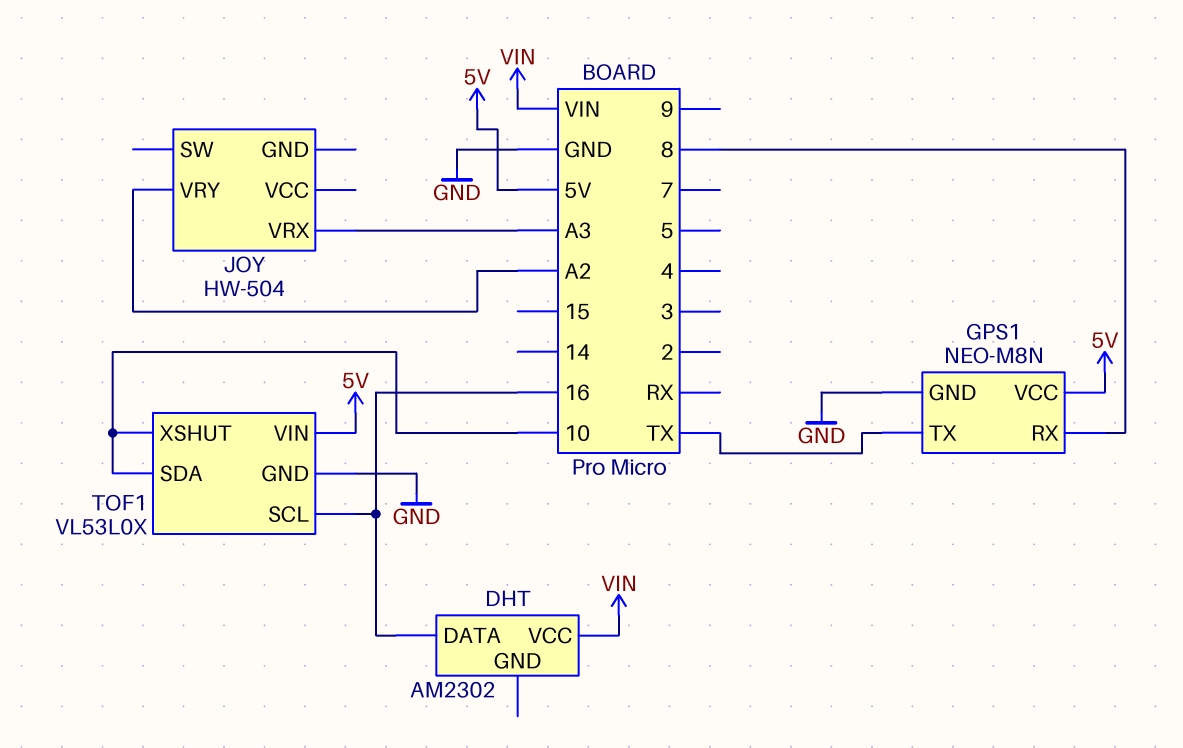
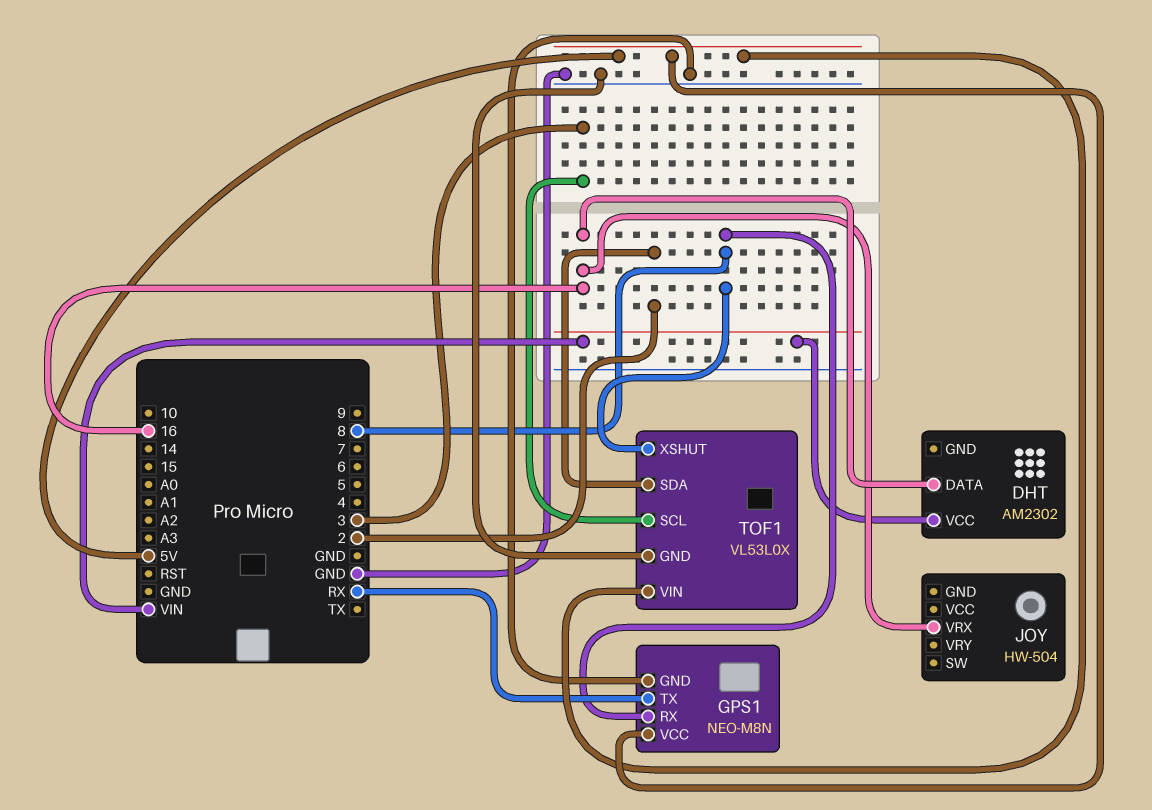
GPS1 pin TX: TX -> RX
JOY pin VRX: A3 -> 16
JOY pin VRY: A2 -> none
TOF1 pin SCL: 16 -> 3
TOF1 pin SDA: 10 -> 2
TOF1 pin XSHUT: 10 -> 8

